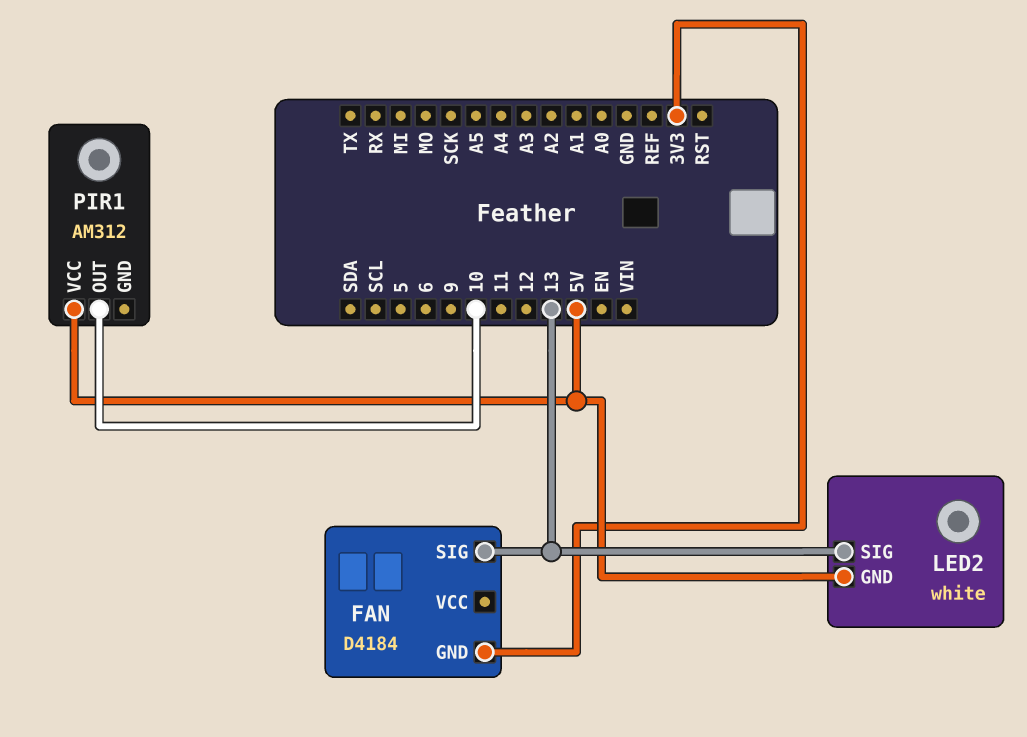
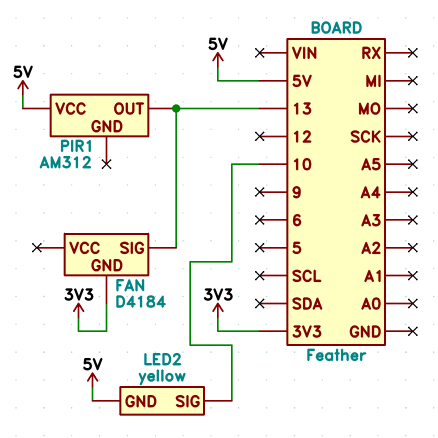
LED2: white -> yellow
LED2 pin SIG: 13 -> 10
PIR1 pin OUT: 10 -> 13

